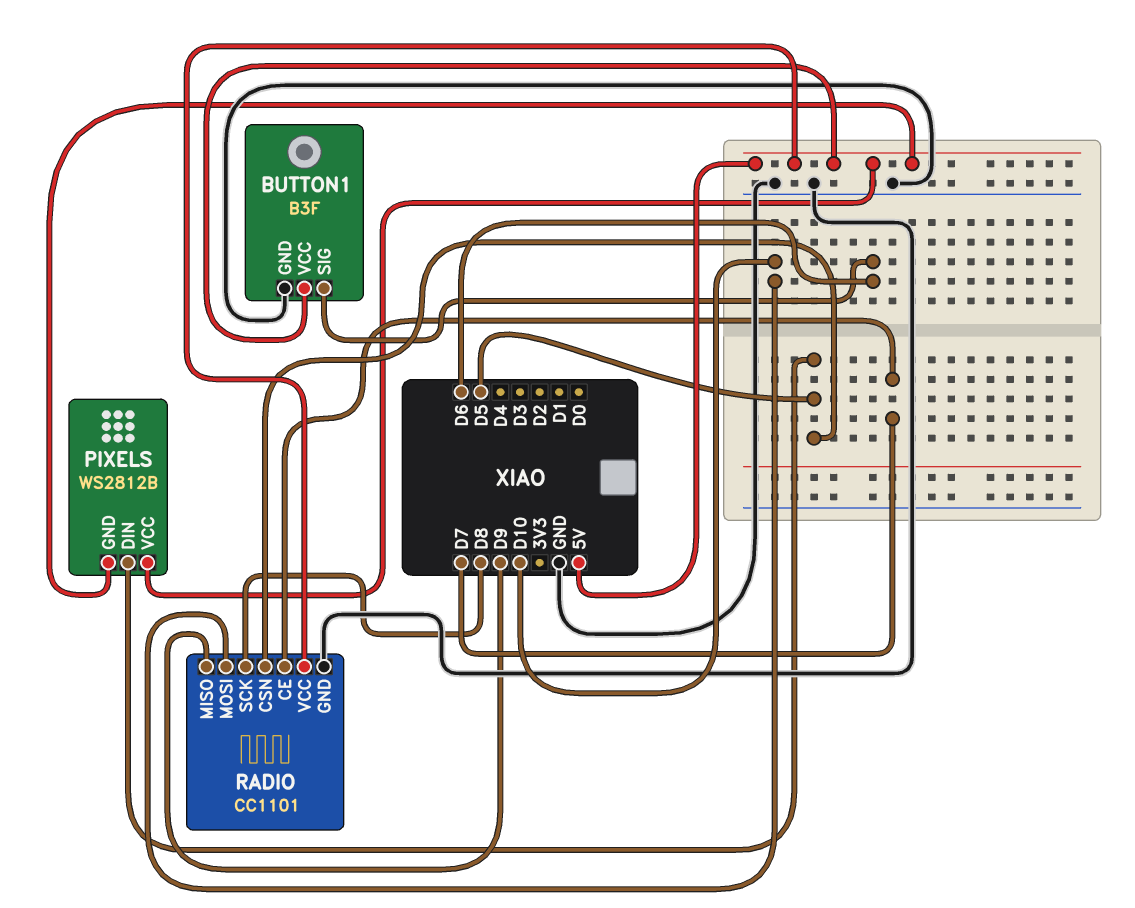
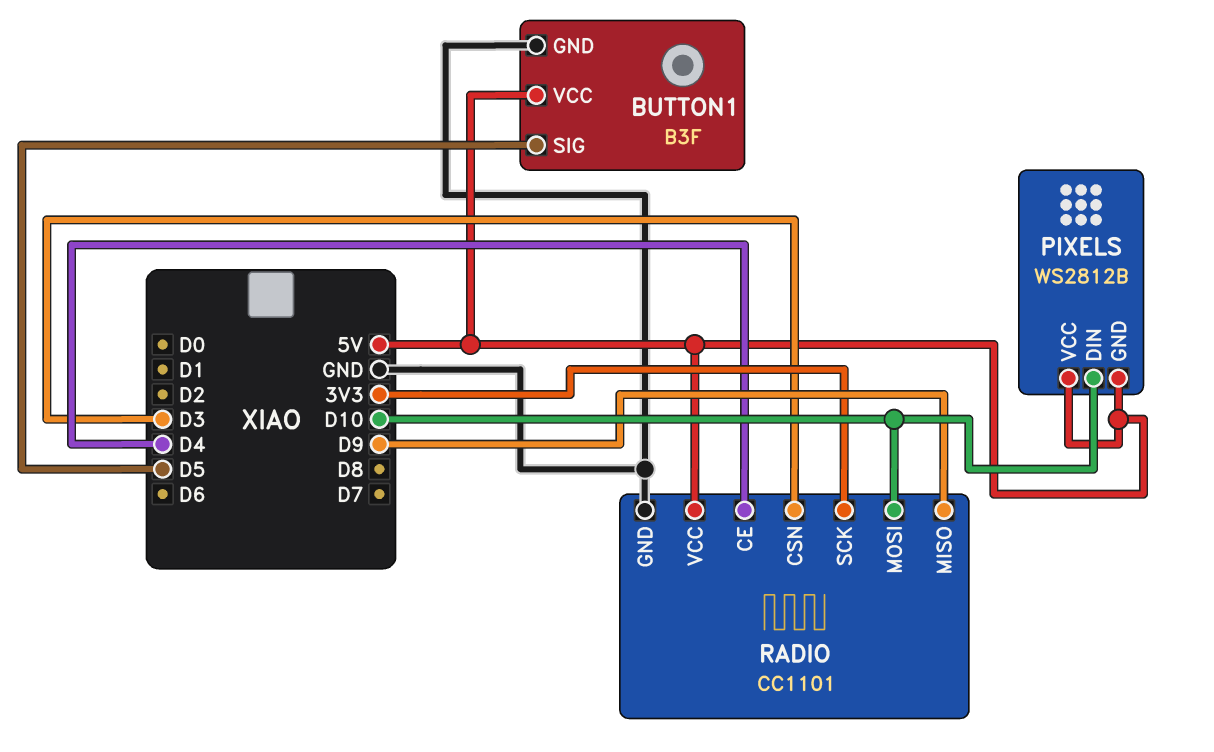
BUTTON1 pin SIG: D6 -> D5
PIXELS pin DIN: D5 -> D10
RADIO pin CE: D7 -> D4
RADIO pin CSN: D5 -> D3
RADIO pin SCK: D8 -> 3V3

